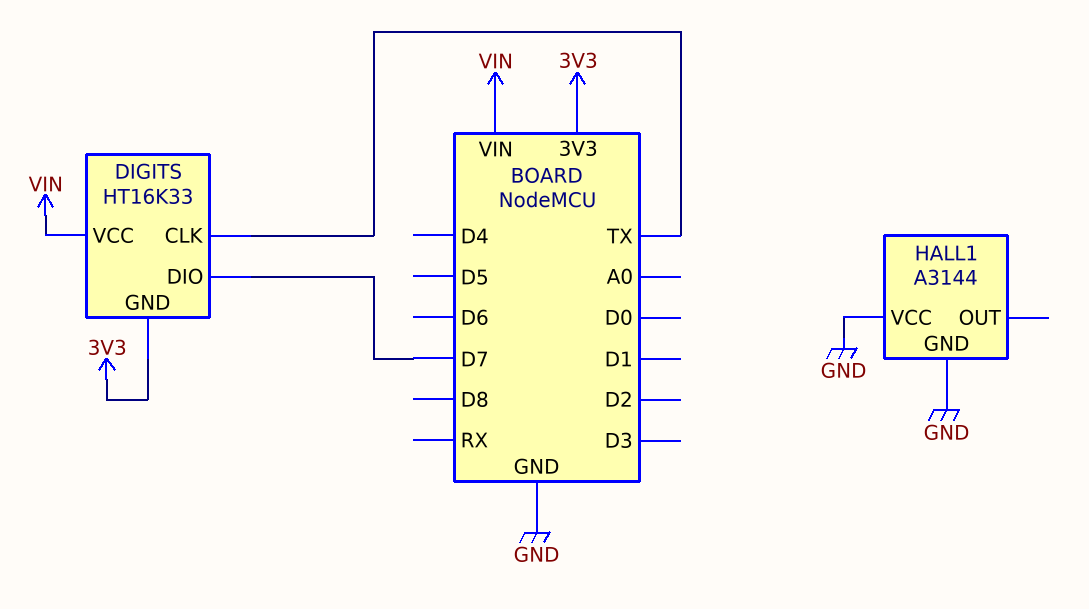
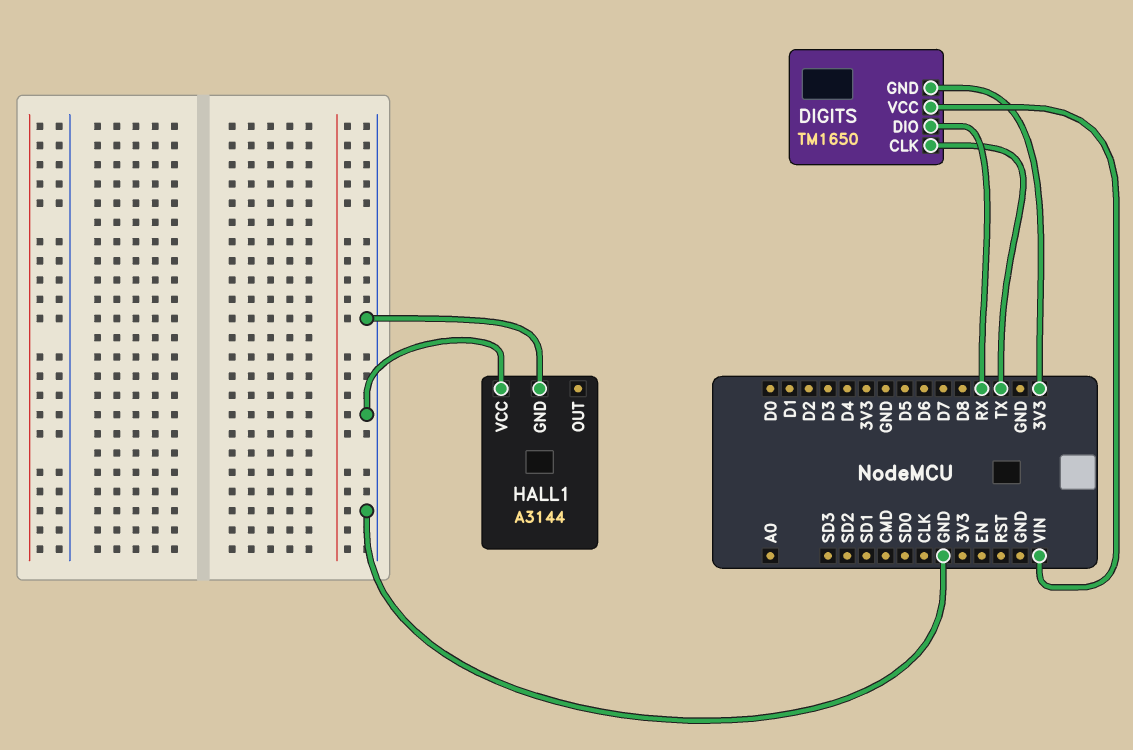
DIGITS: HT16K33 -> TM1650
DIGITS pin DIO: D7 -> RX

